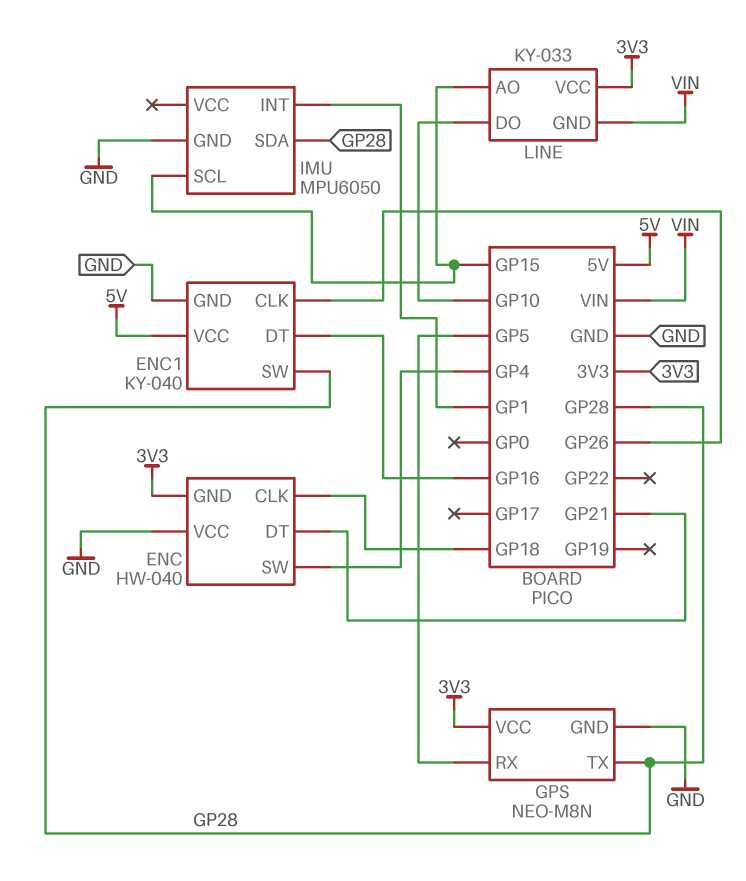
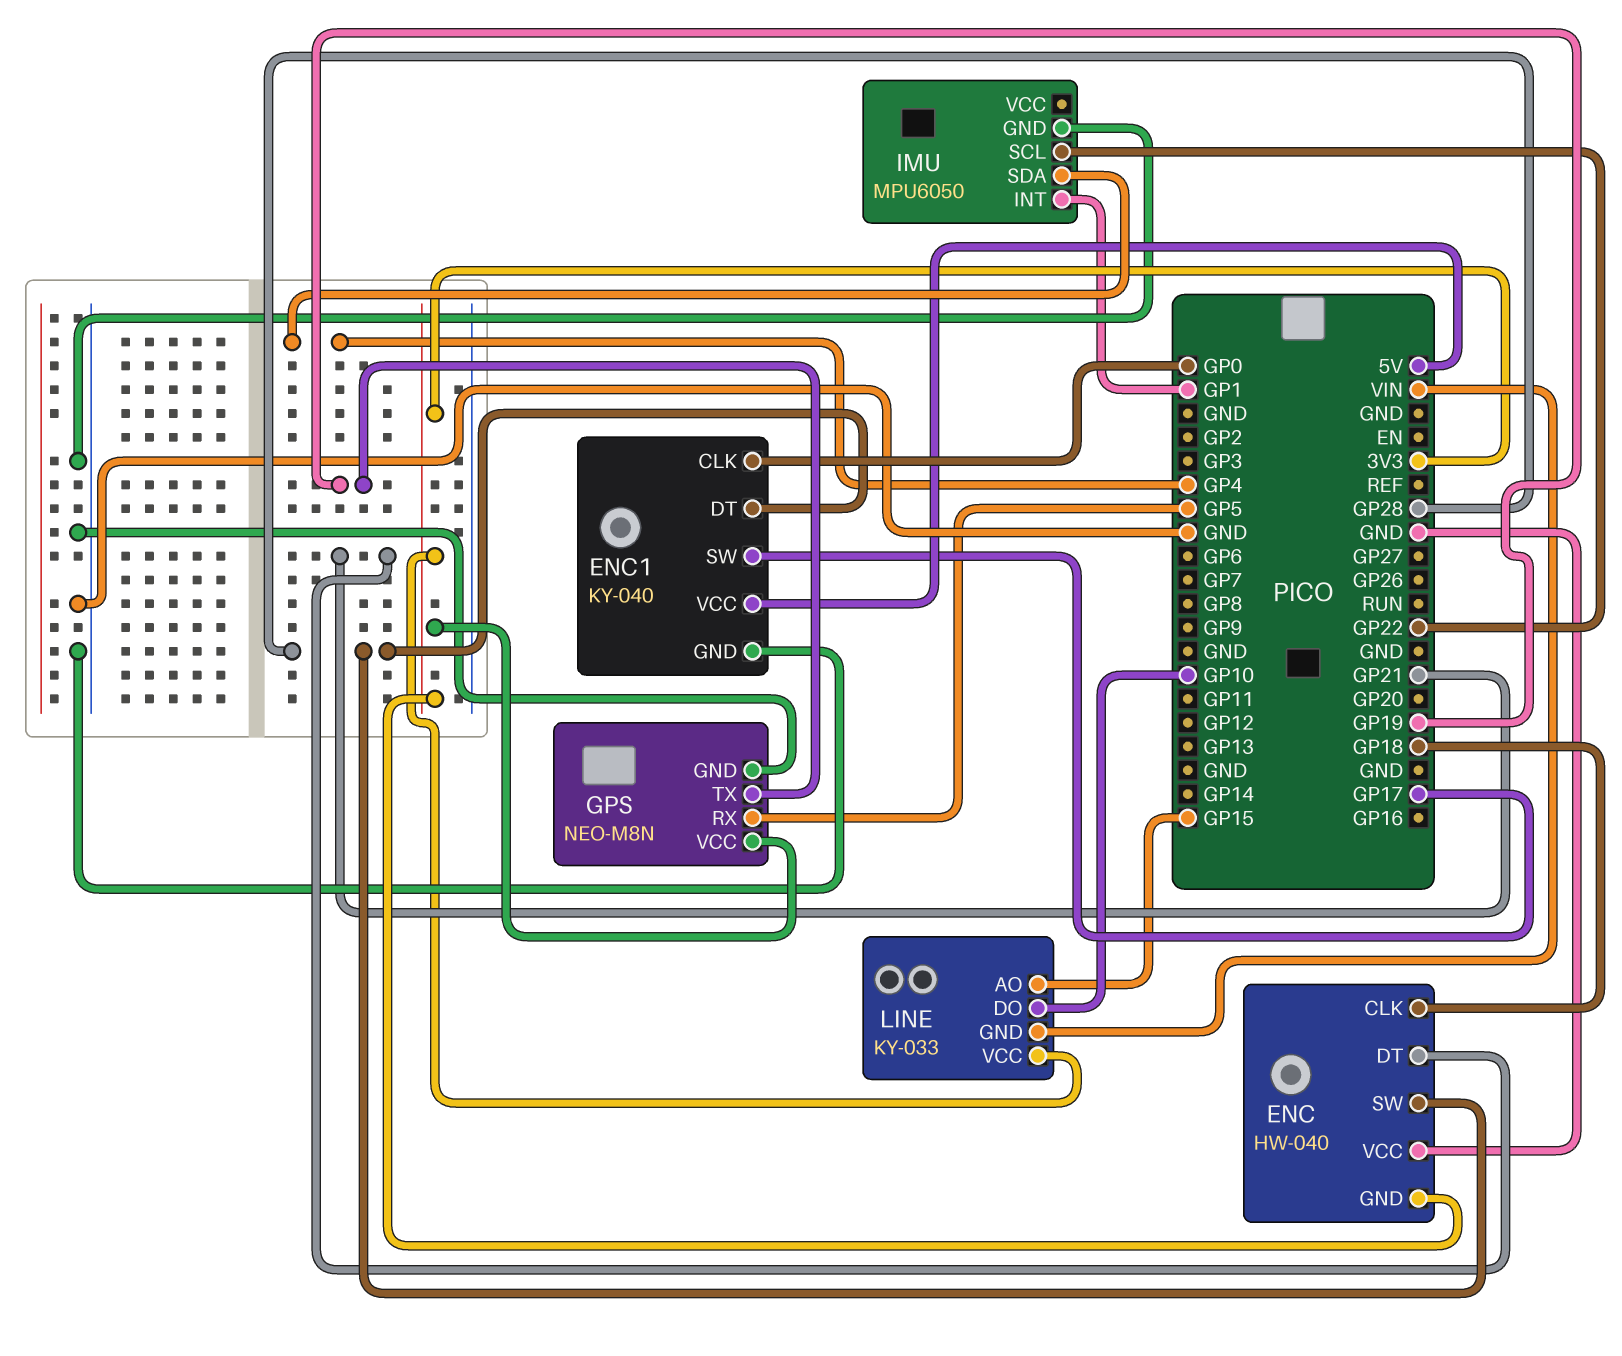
ENC pin SW: GP4 -> GP28
ENC1 pin CLK: GP26 -> GP0
ENC1 pin DT: GP16 -> GP28
ENC1 pin SW: GP28 -> GP17
GPS pin TX: GP28 -> GP19
IMU pin SCL: GP15 -> GP22
IMU pin SDA: GP28 -> GP4

